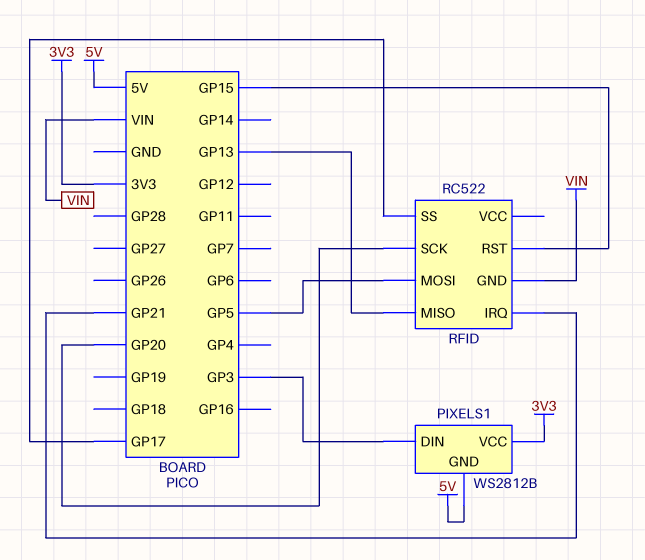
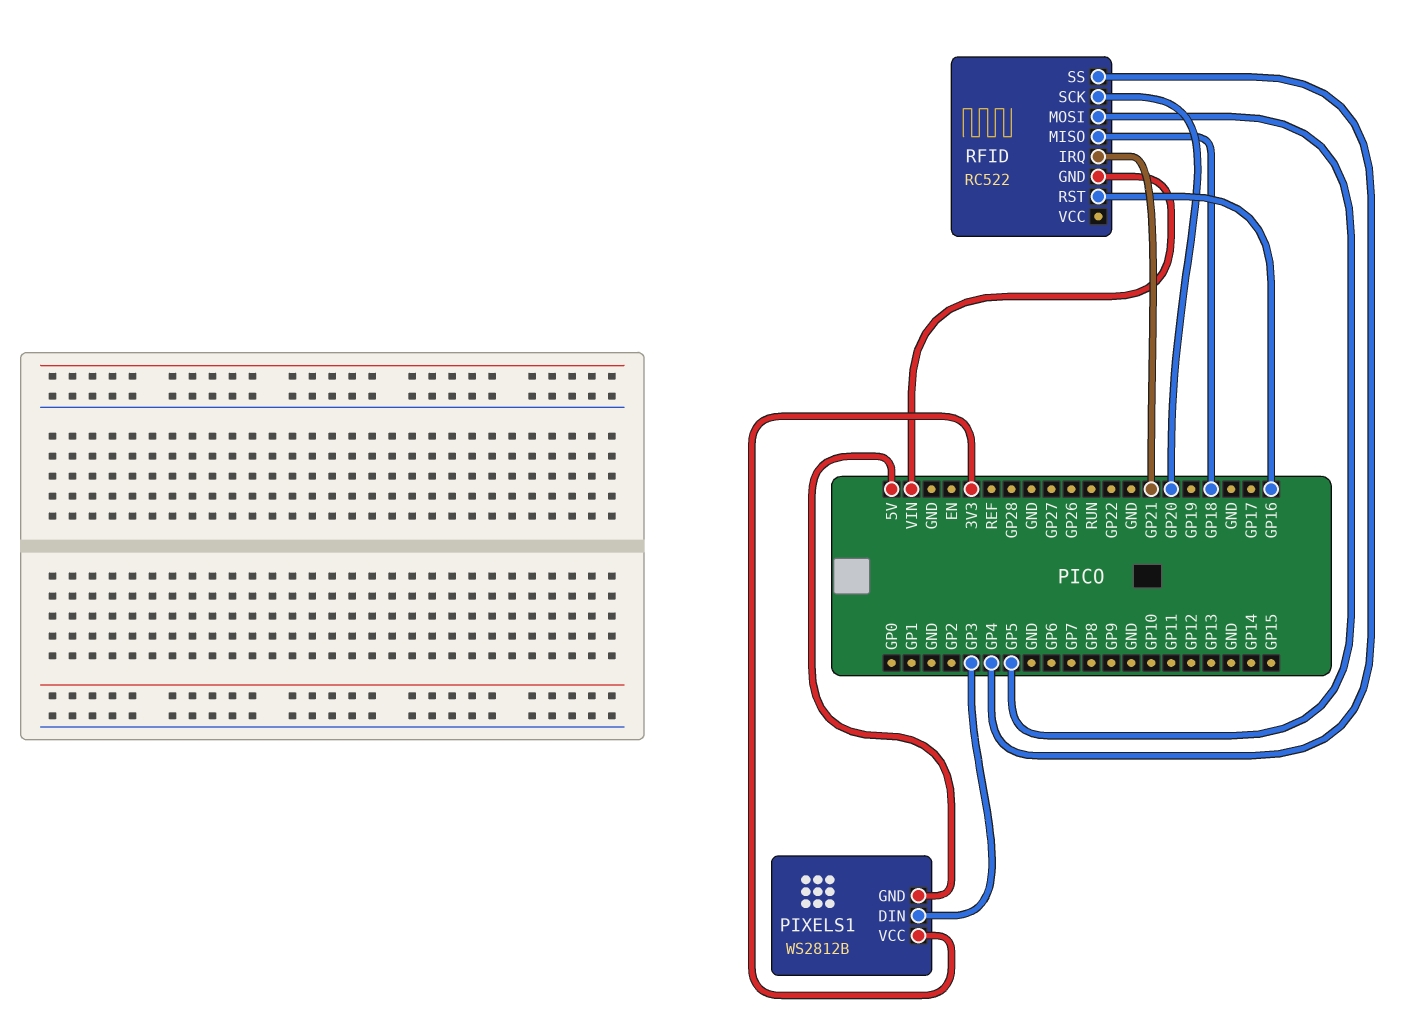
RFID pin MISO: GP13 -> GP18
RFID pin RST: GP15 -> GP16
RFID pin SS: GP17 -> GP4

